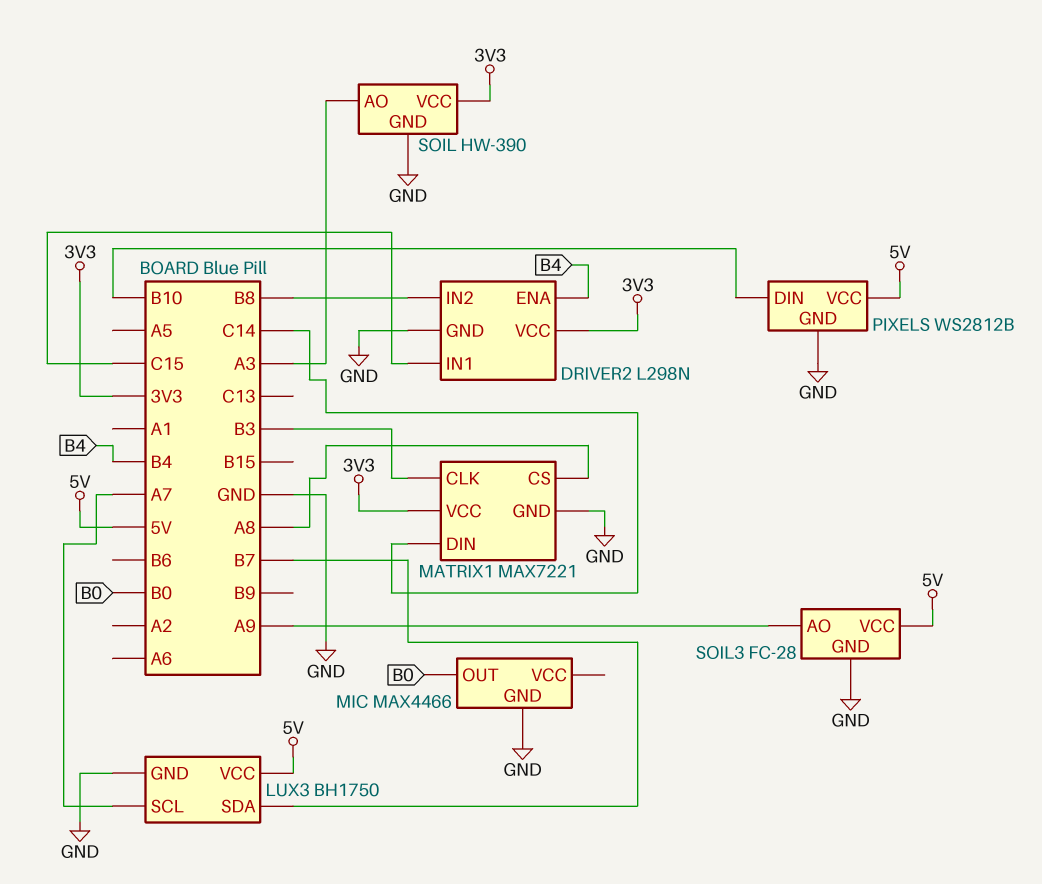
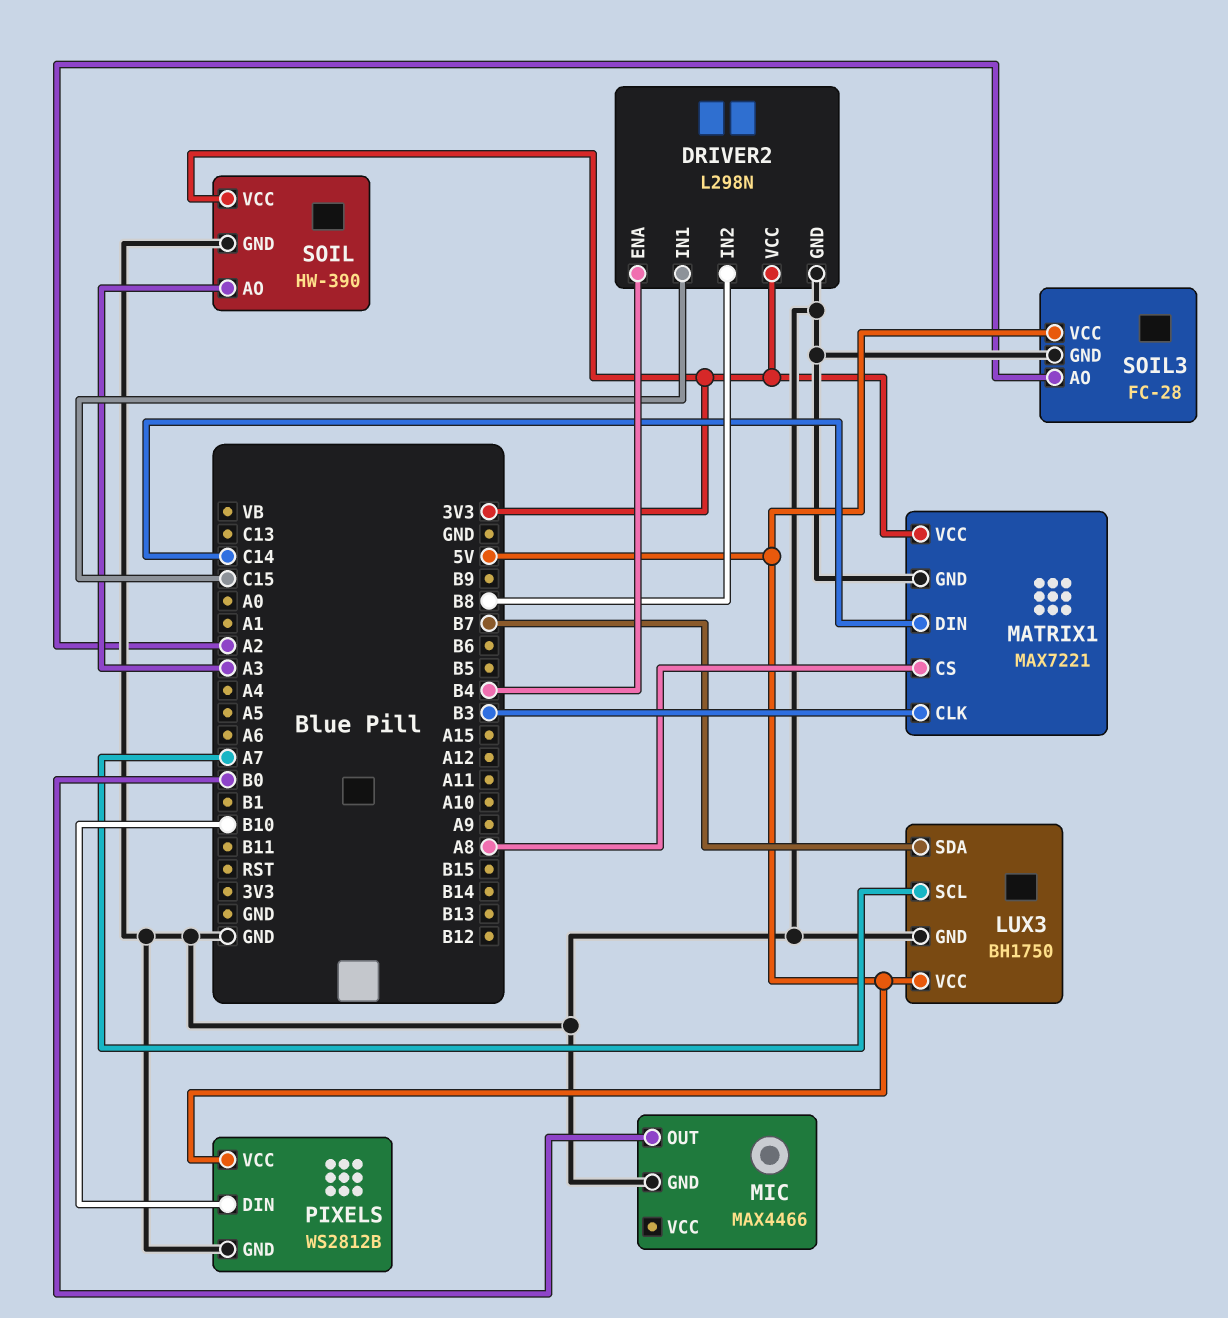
SOIL3 pin AO: A9 -> A2

